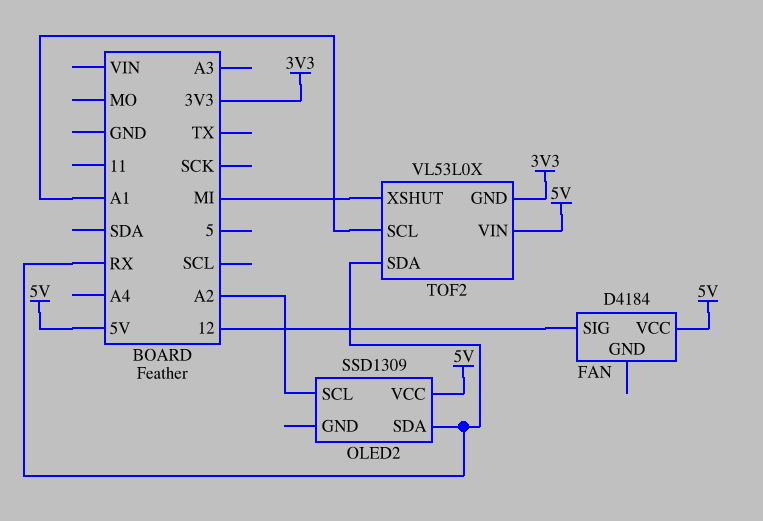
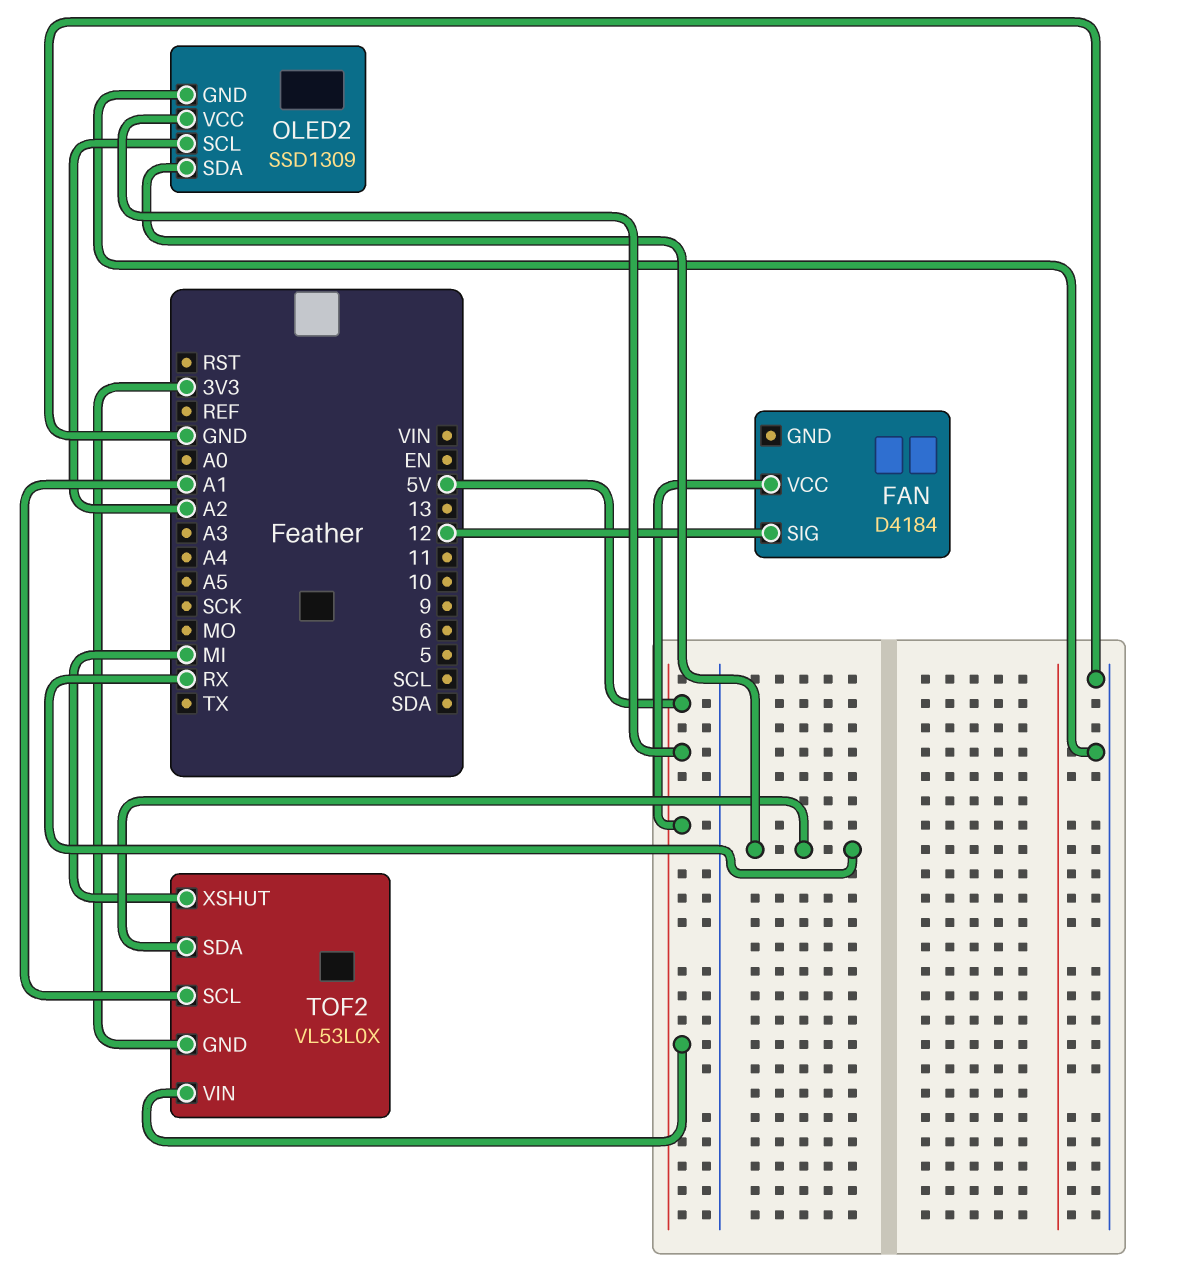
OLED2 pin GND: none -> GND

